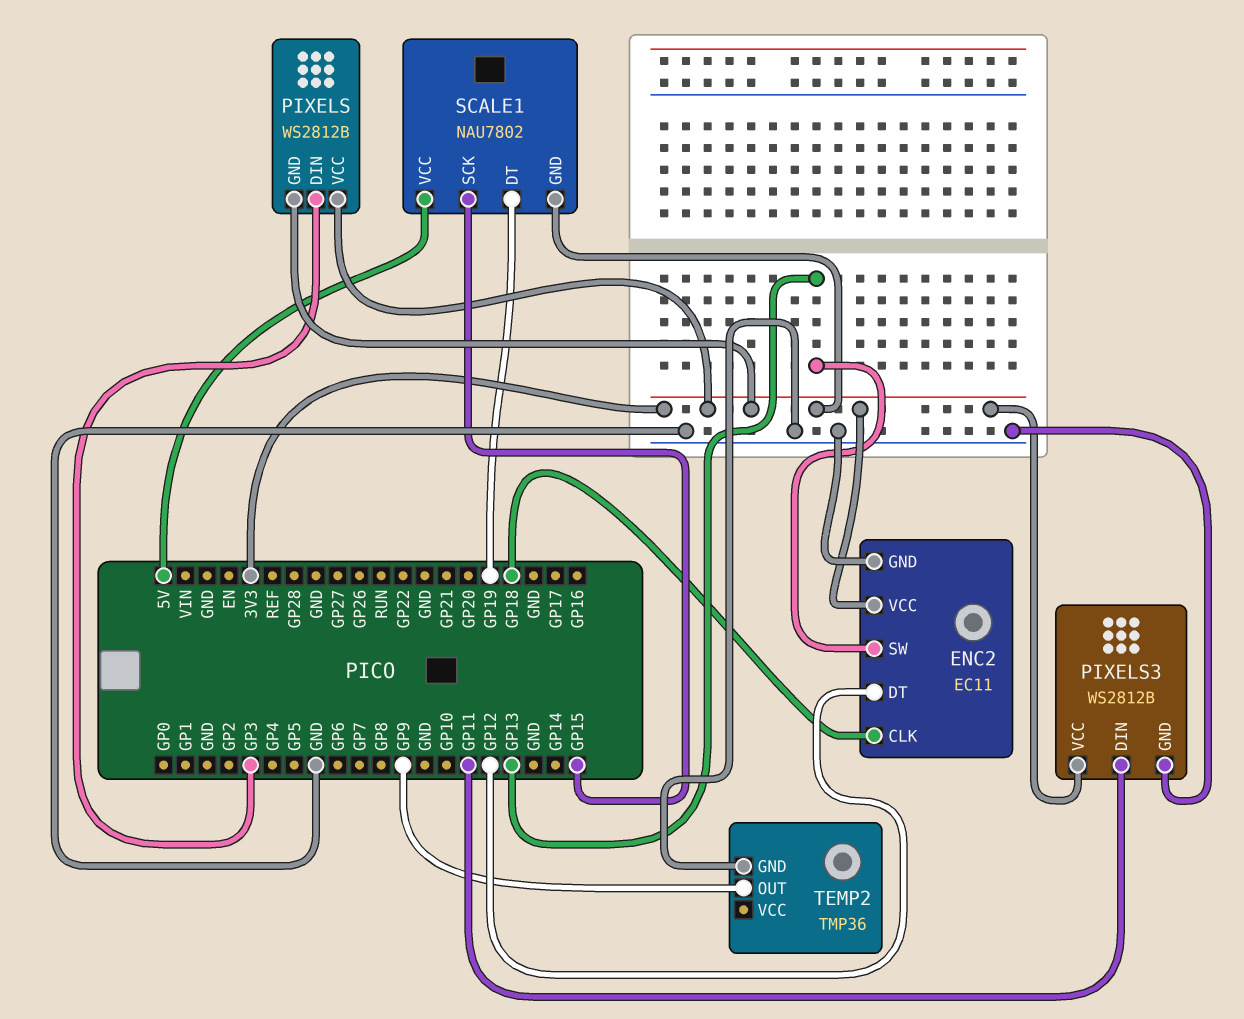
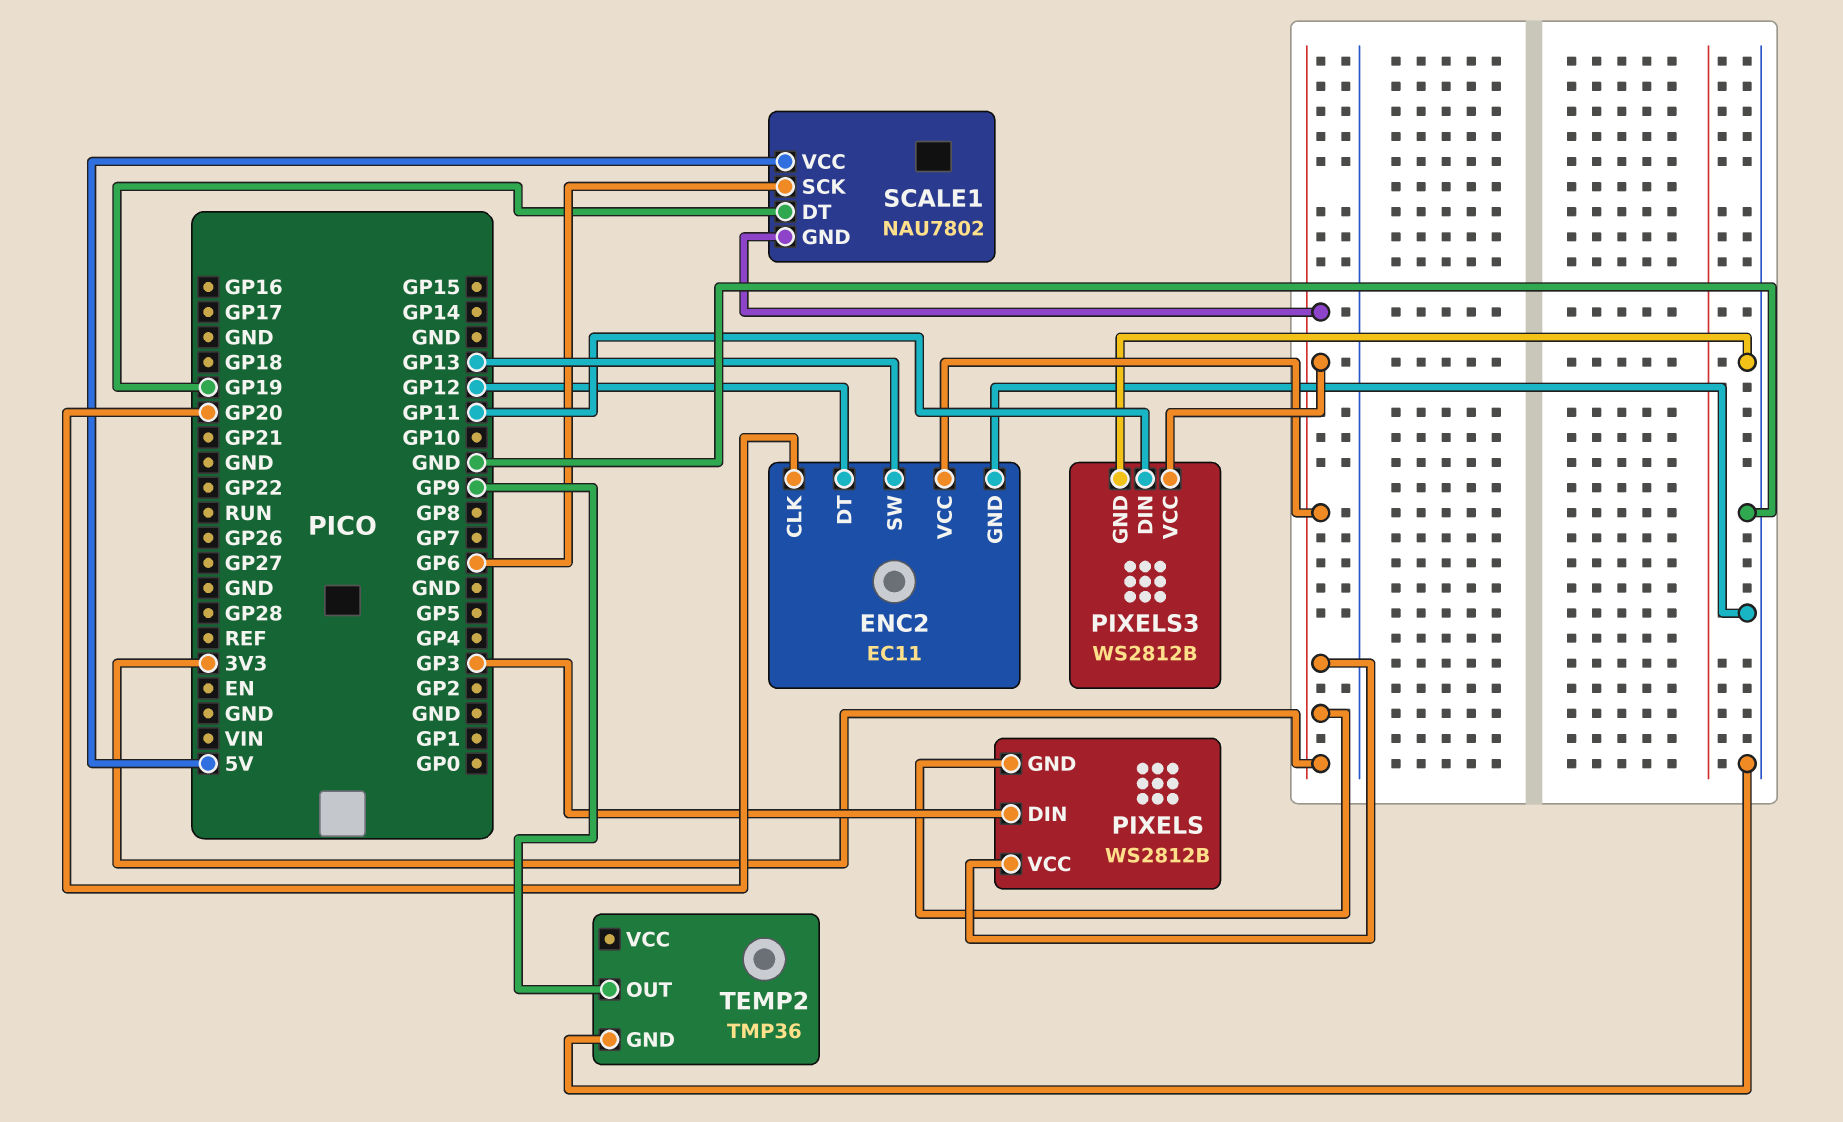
ENC2 pin CLK: GP18 -> GP20
SCALE1 pin SCK: GP15 -> GP6

